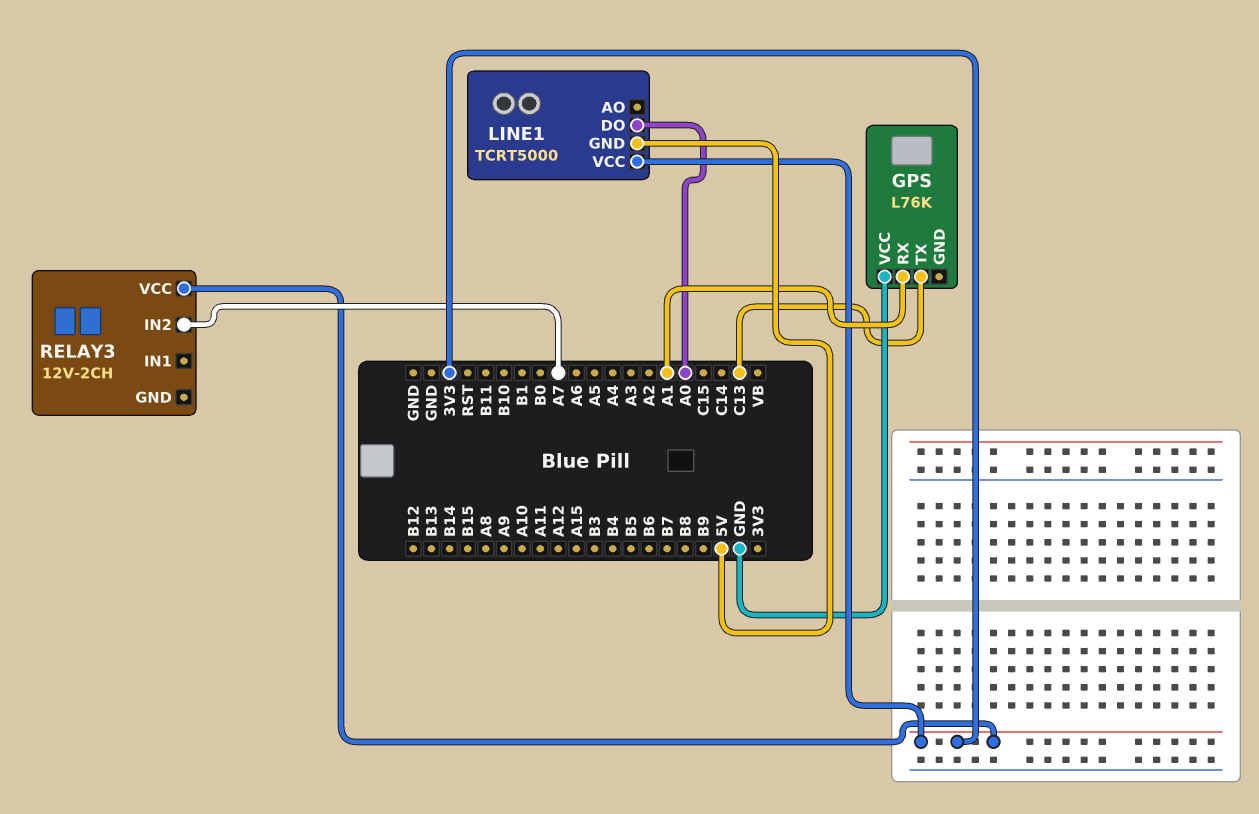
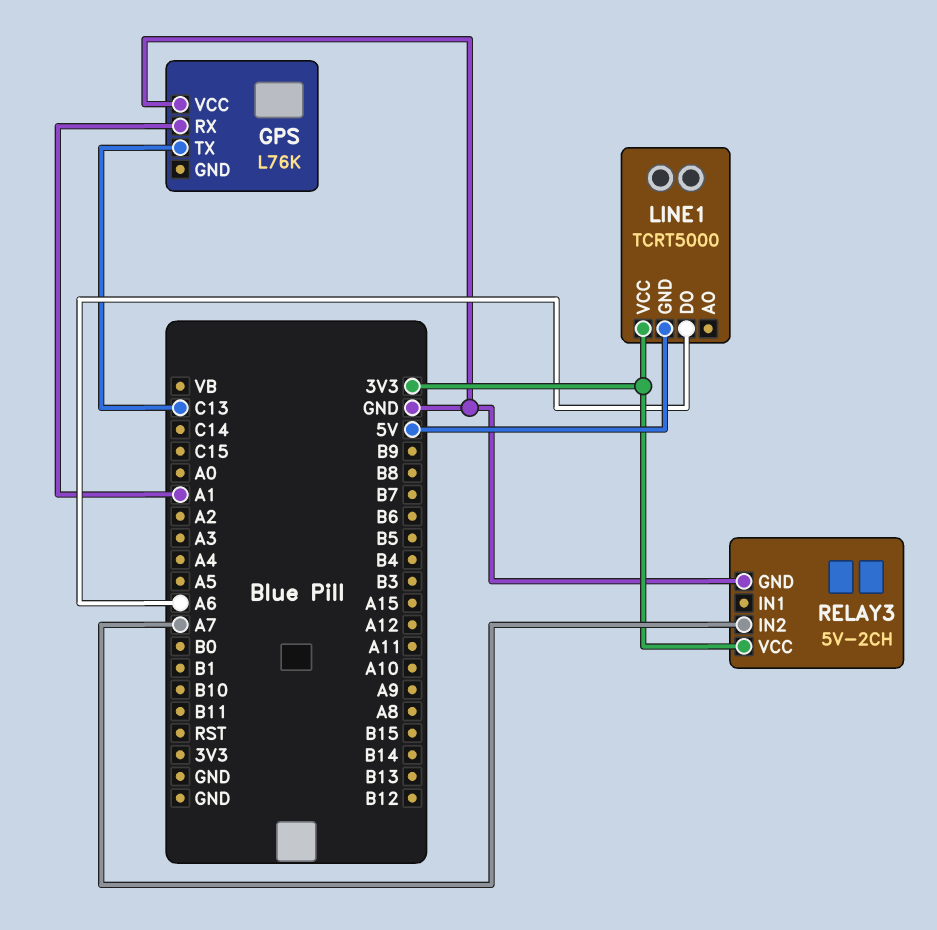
LINE1 pin DO: A0 -> A6
RELAY3: 12V-2CH -> 5V-2CH
RELAY3 pin GND: none -> GND

